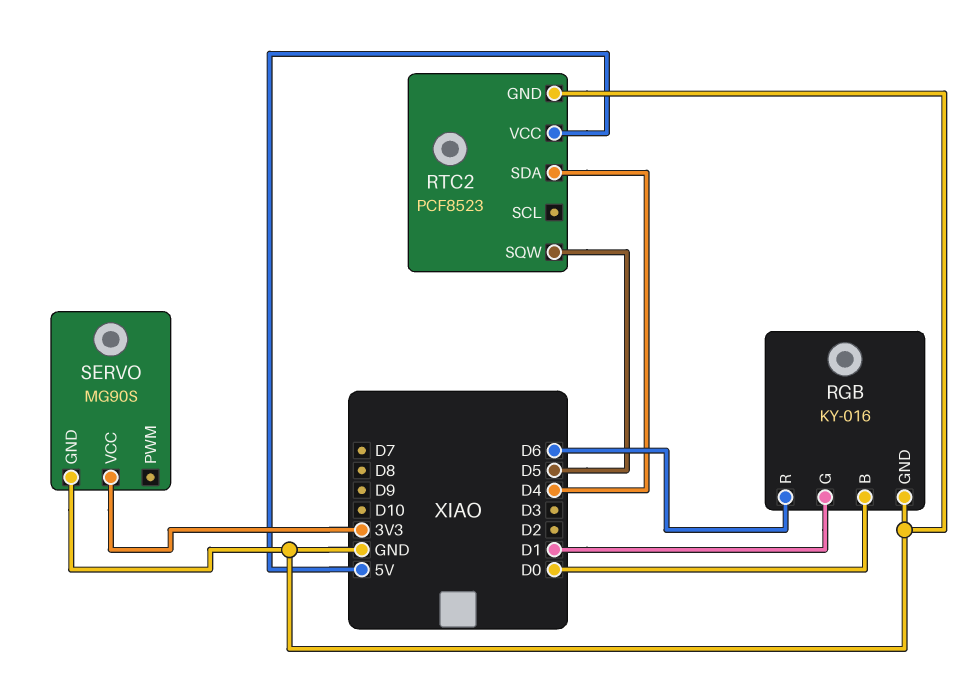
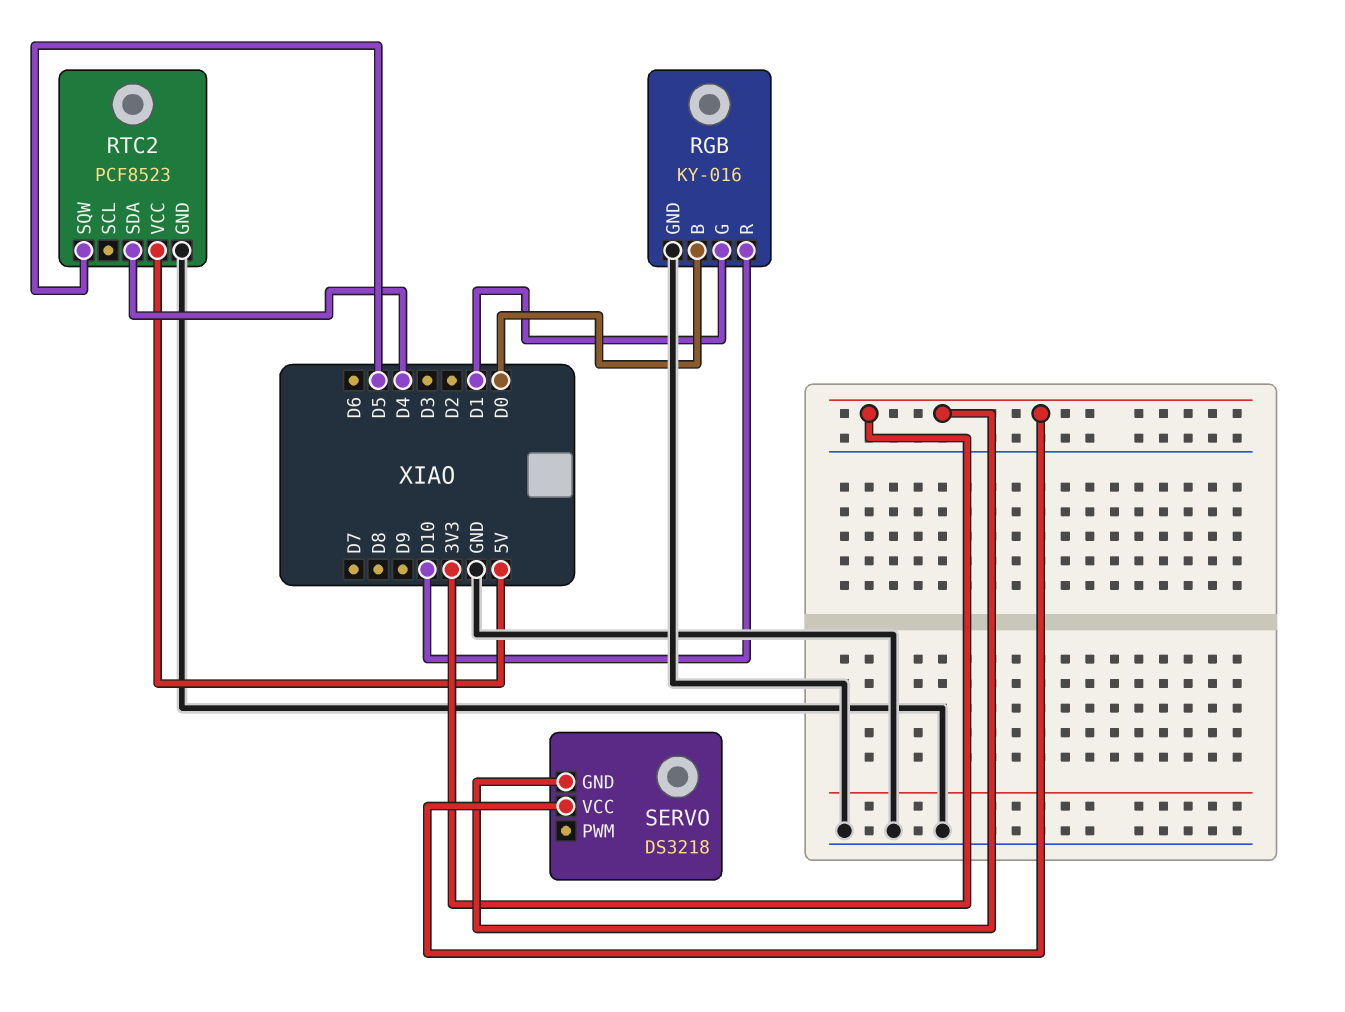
RGB pin R: D6 -> D10
SERVO: MG90S -> DS3218
SERVO pin GND: GND -> 3V3

